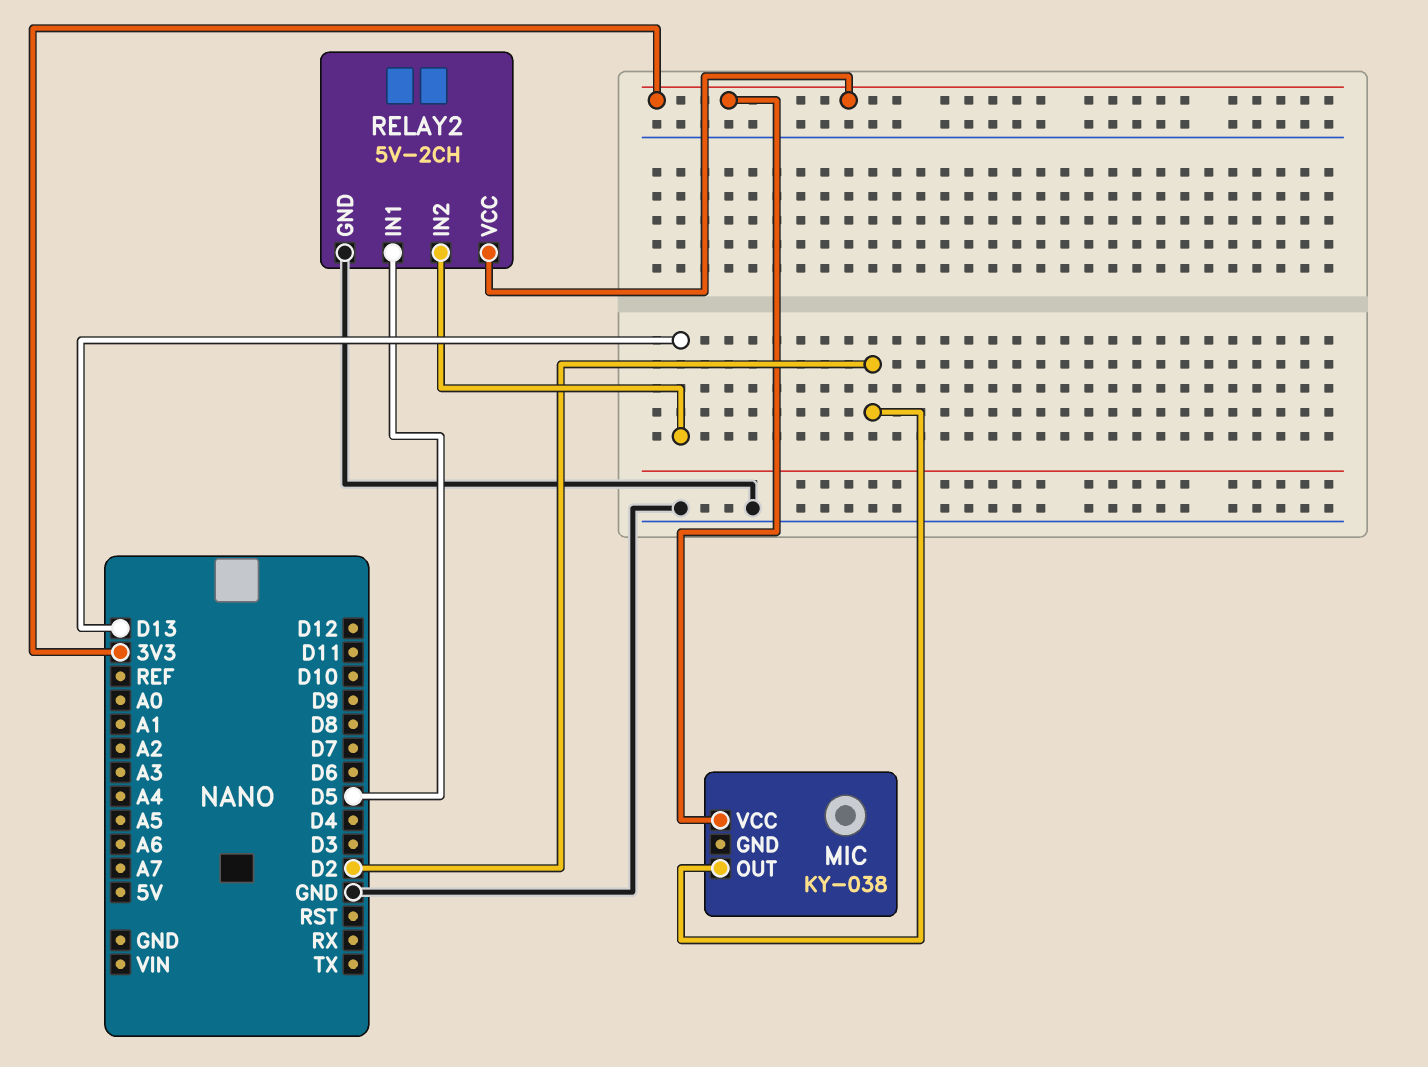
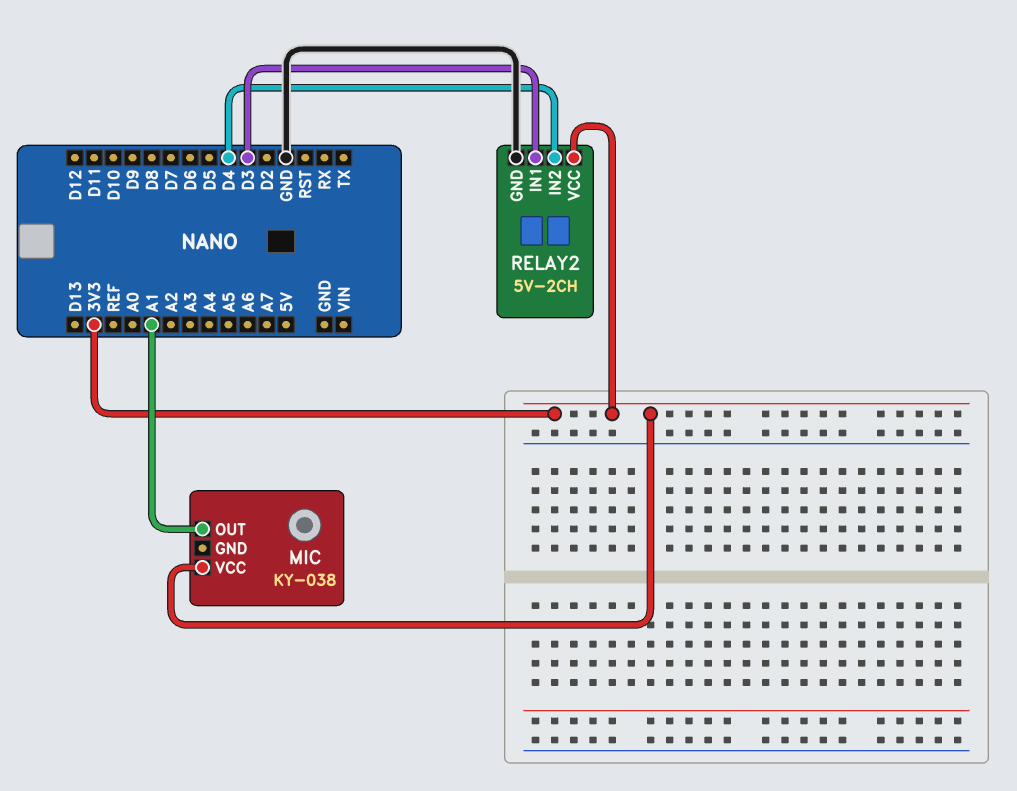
MIC pin OUT: D2 -> A1
RELAY2 pin IN1: D5 -> D3
RELAY2 pin IN2: D13 -> D4

